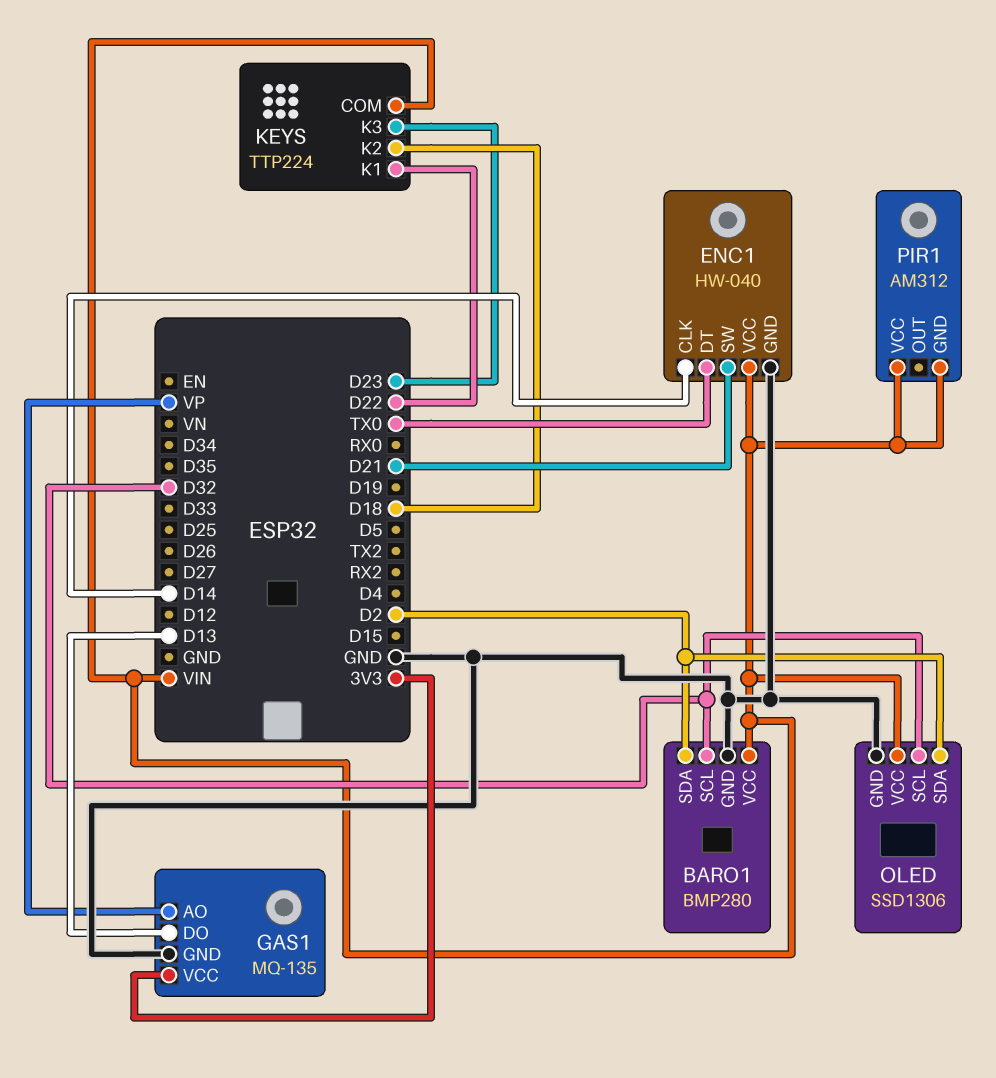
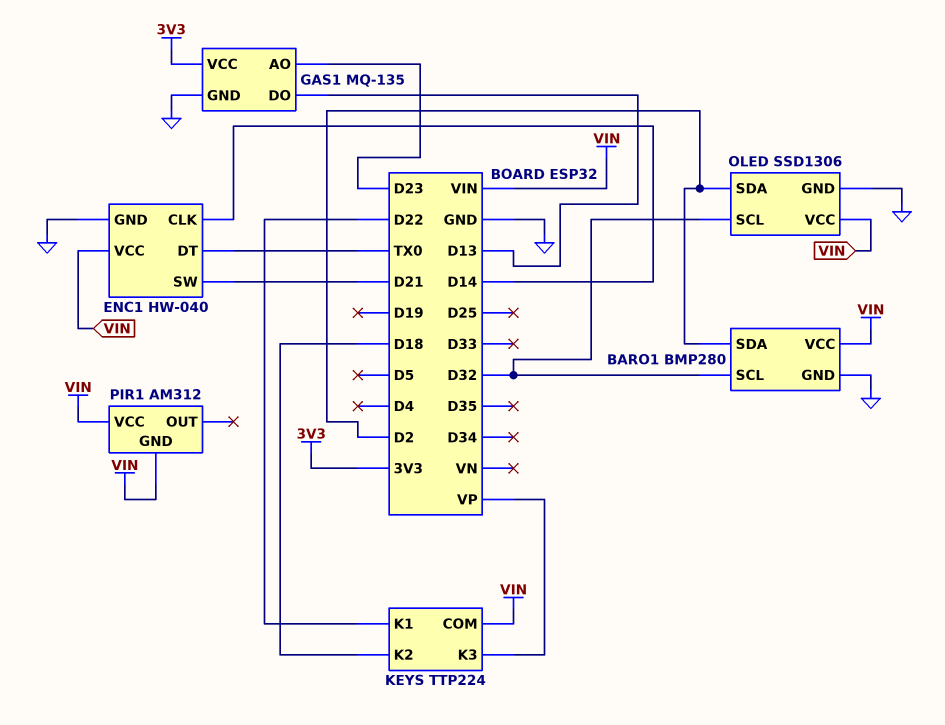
GAS1 pin AO: VP -> D23
KEYS pin K3: D23 -> VP

